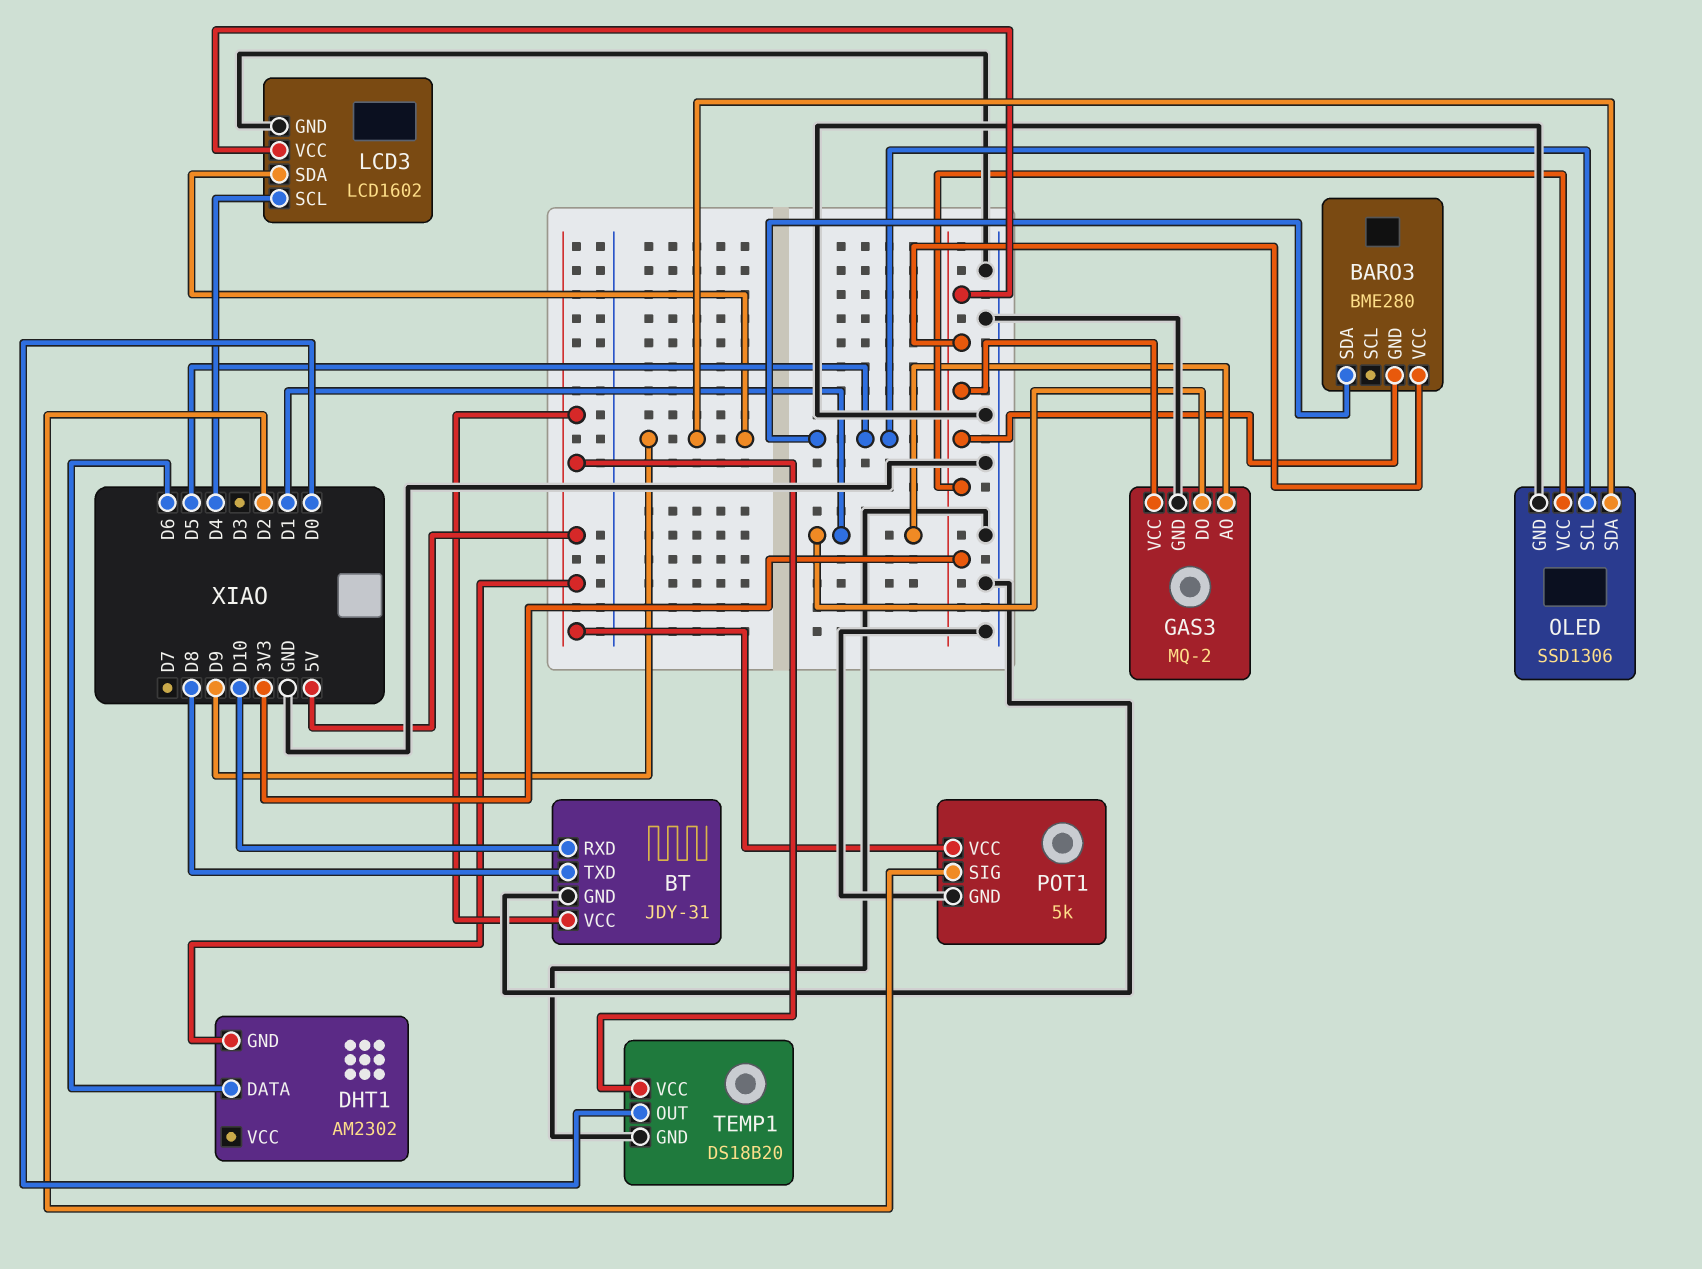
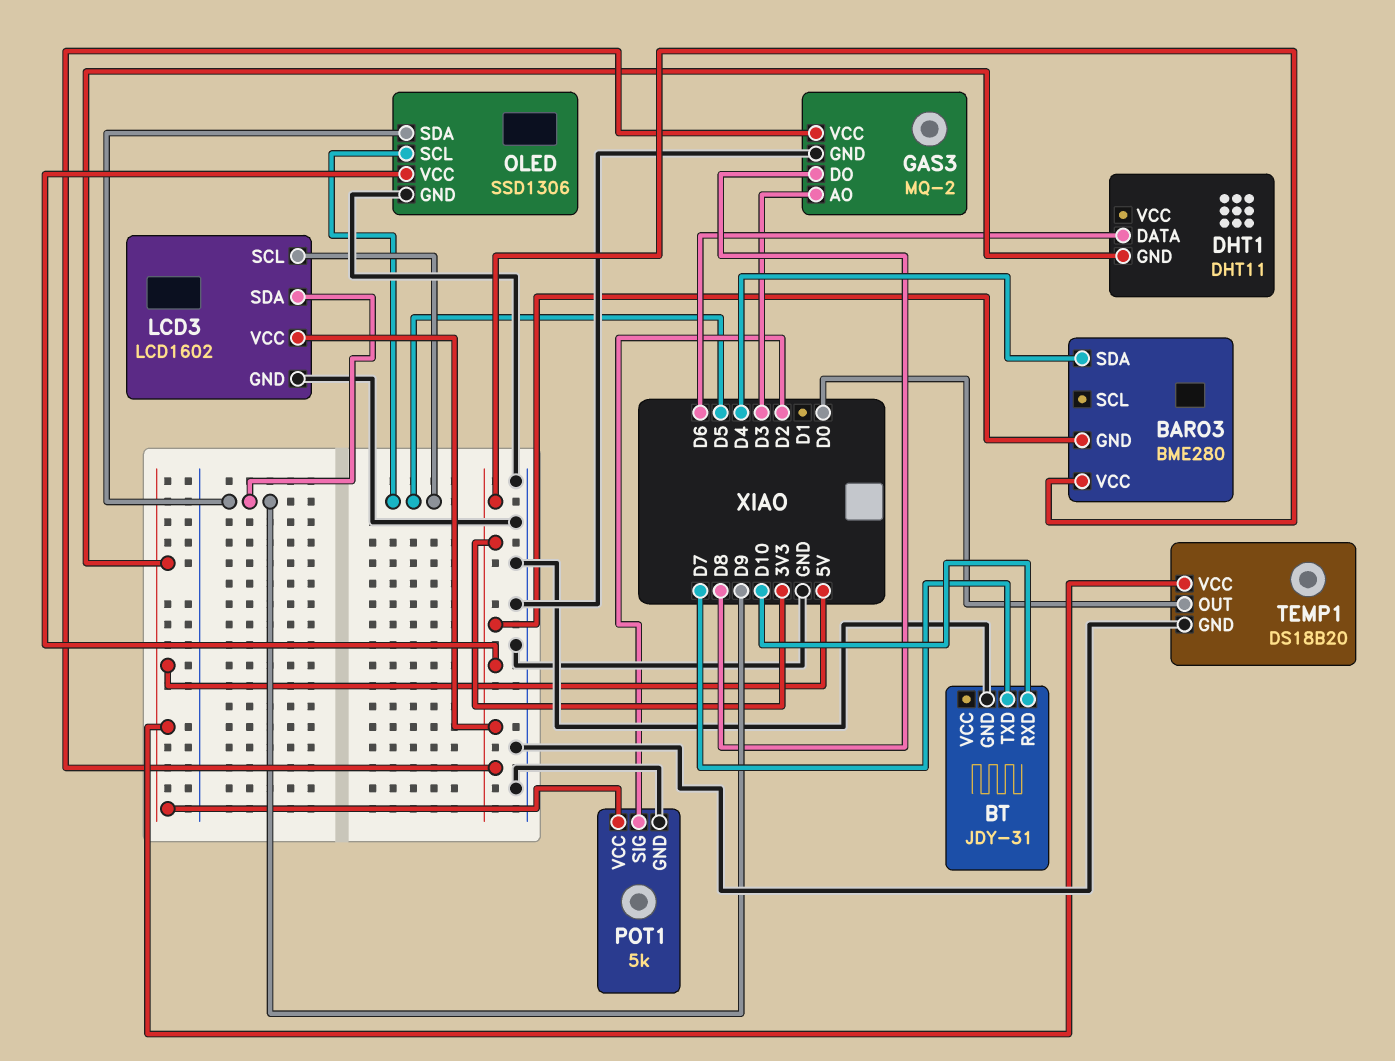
BARO3 pin SDA: D5 -> D4
BT pin TXD: D8 -> D7
BT pin VCC: 5V -> none
DHT1: AM2302 -> DHT11
GAS3 pin AO: D1 -> D3
GAS3 pin DO: D1 -> D8
LCD3 pin SCL: D4 -> D5

